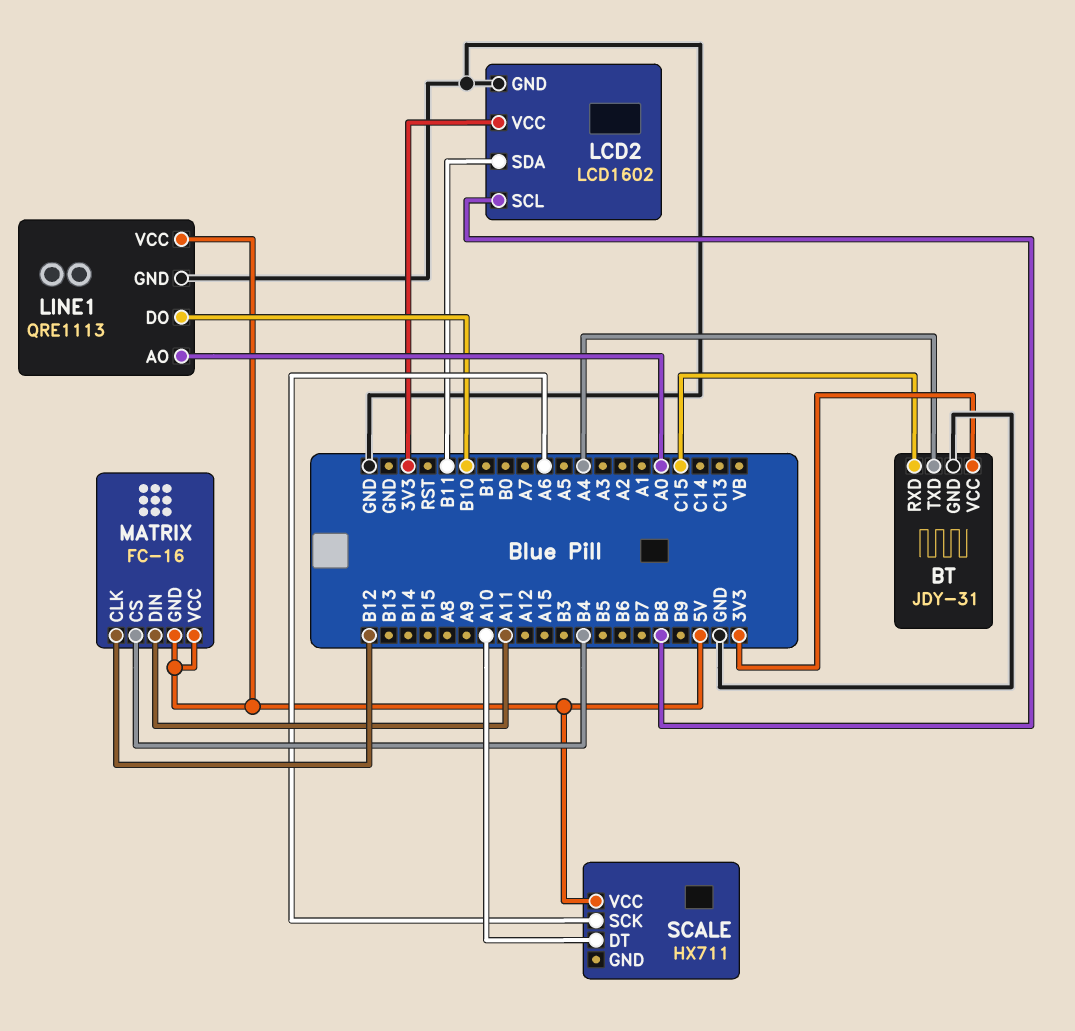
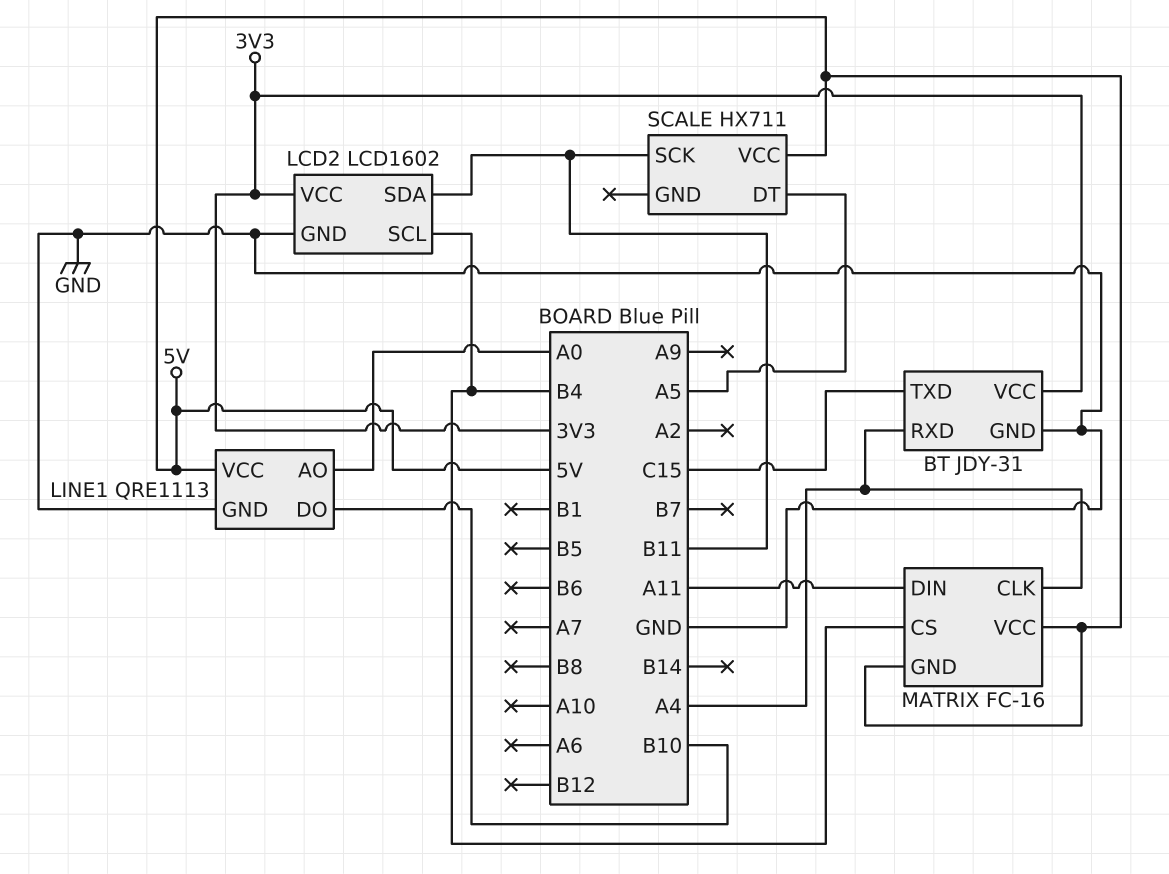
BT pin RXD: C15 -> A4
BT pin TXD: A4 -> C15
LCD2 pin SCL: B8 -> B4
MATRIX pin CLK: B12 -> A4
SCALE pin DT: A10 -> A5
SCALE pin SCK: A6 -> B11

